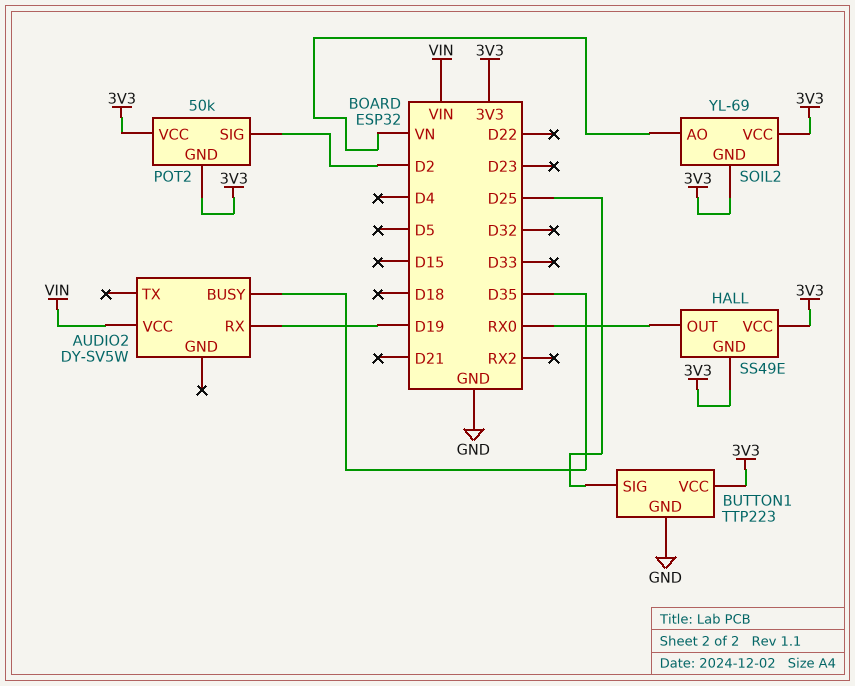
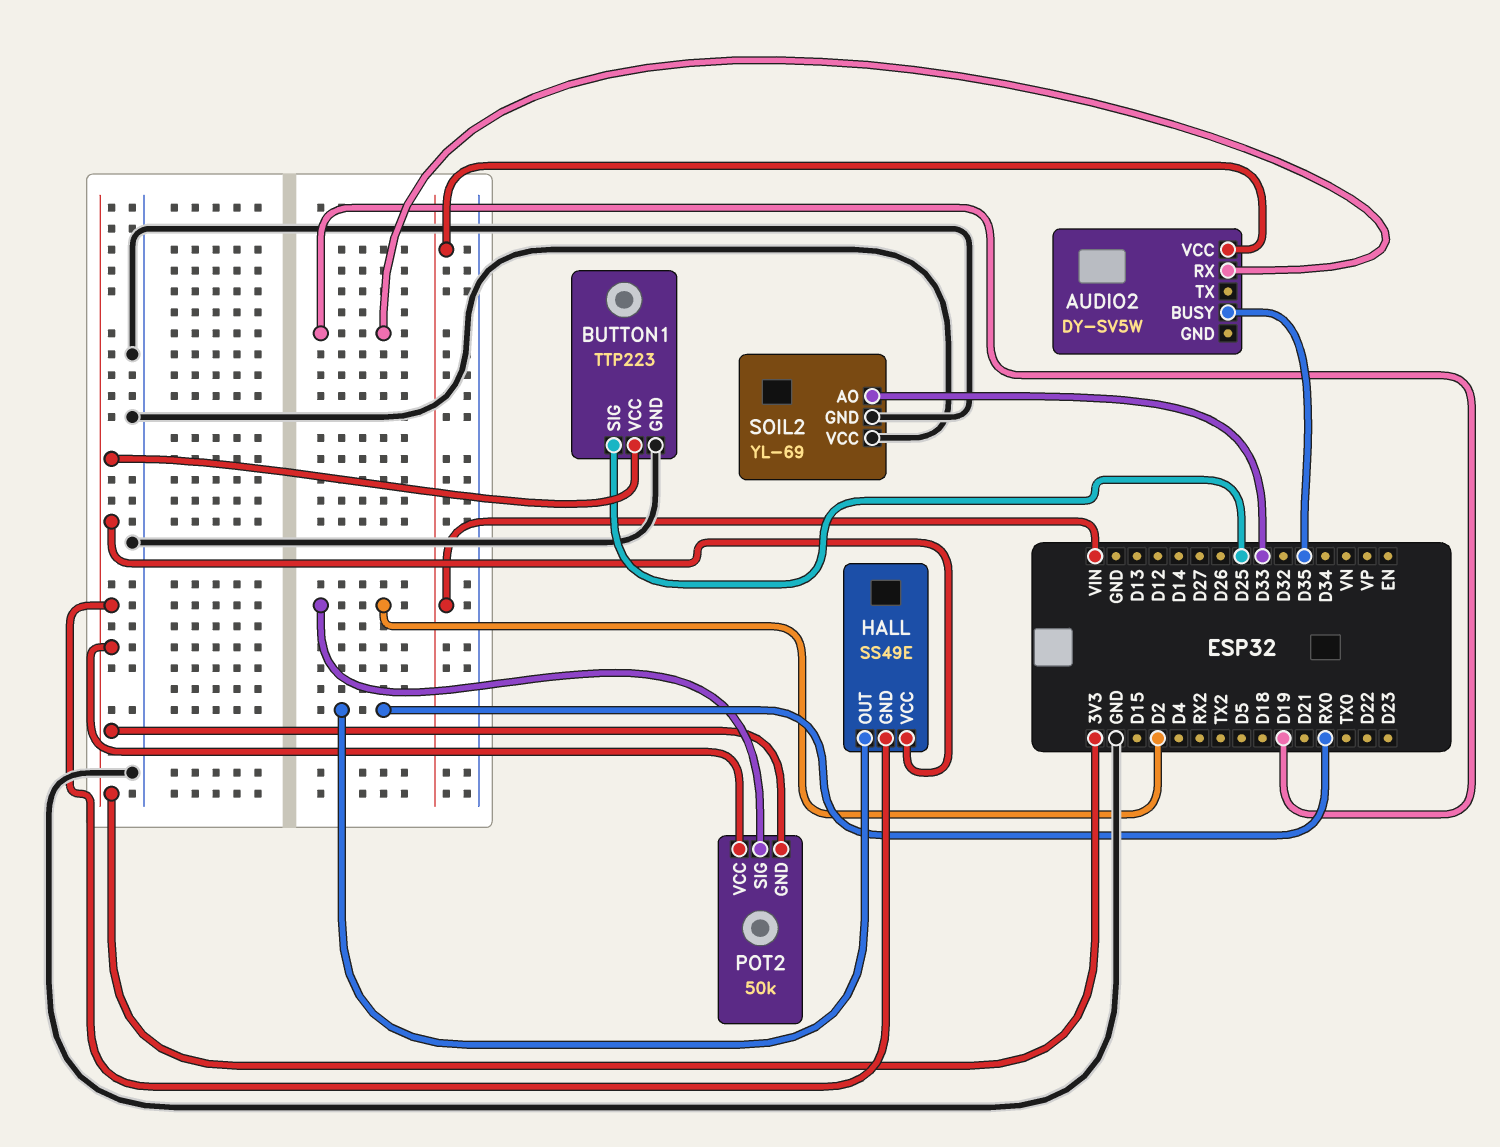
SOIL2 pin AO: VN -> D33
SOIL2 pin GND: 3V3 -> GND
SOIL2 pin VCC: 3V3 -> GND

